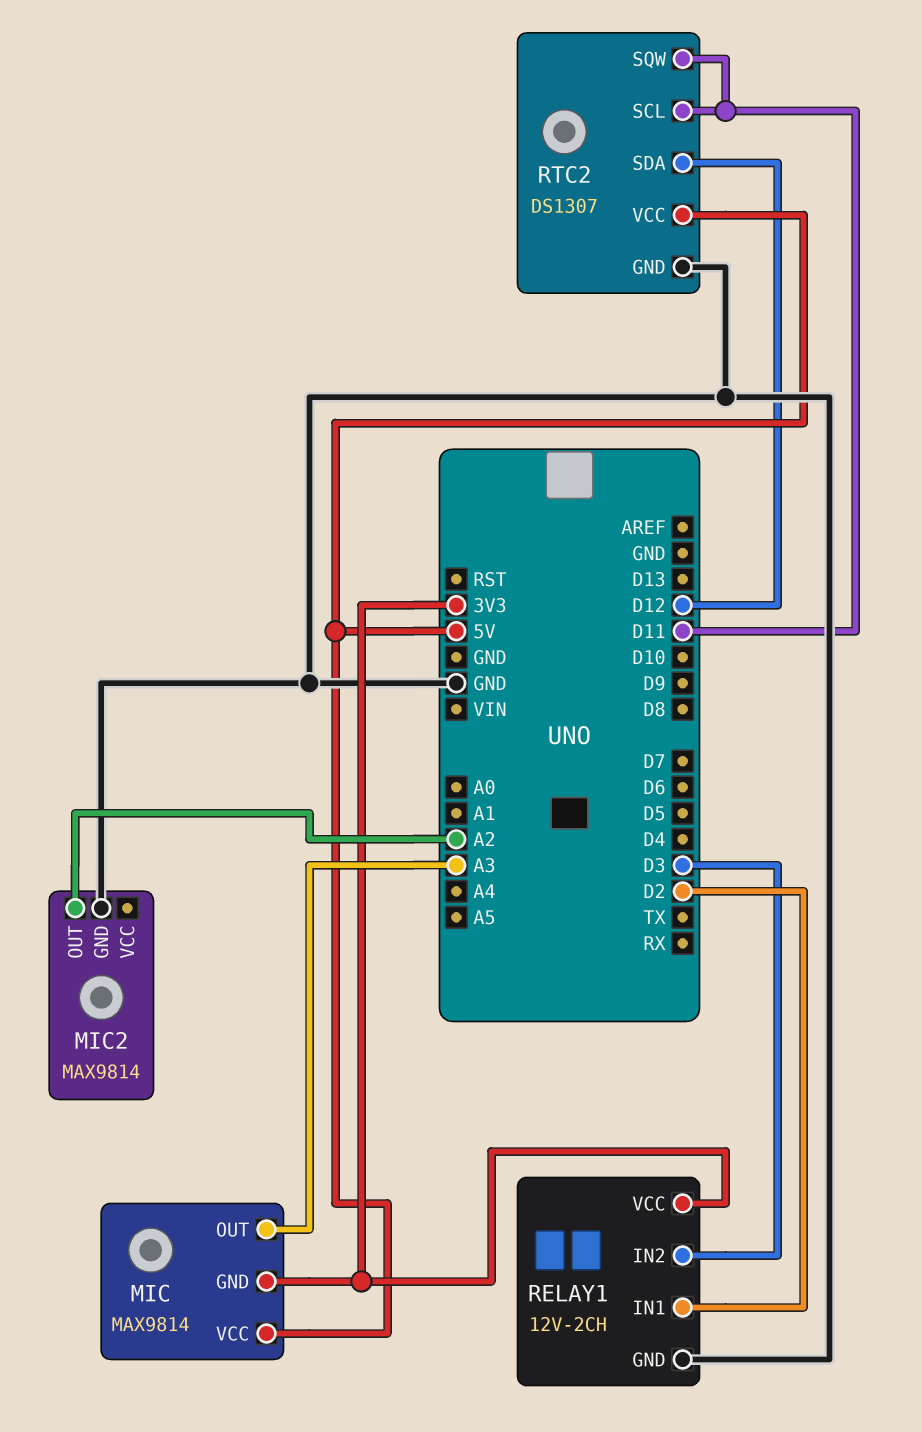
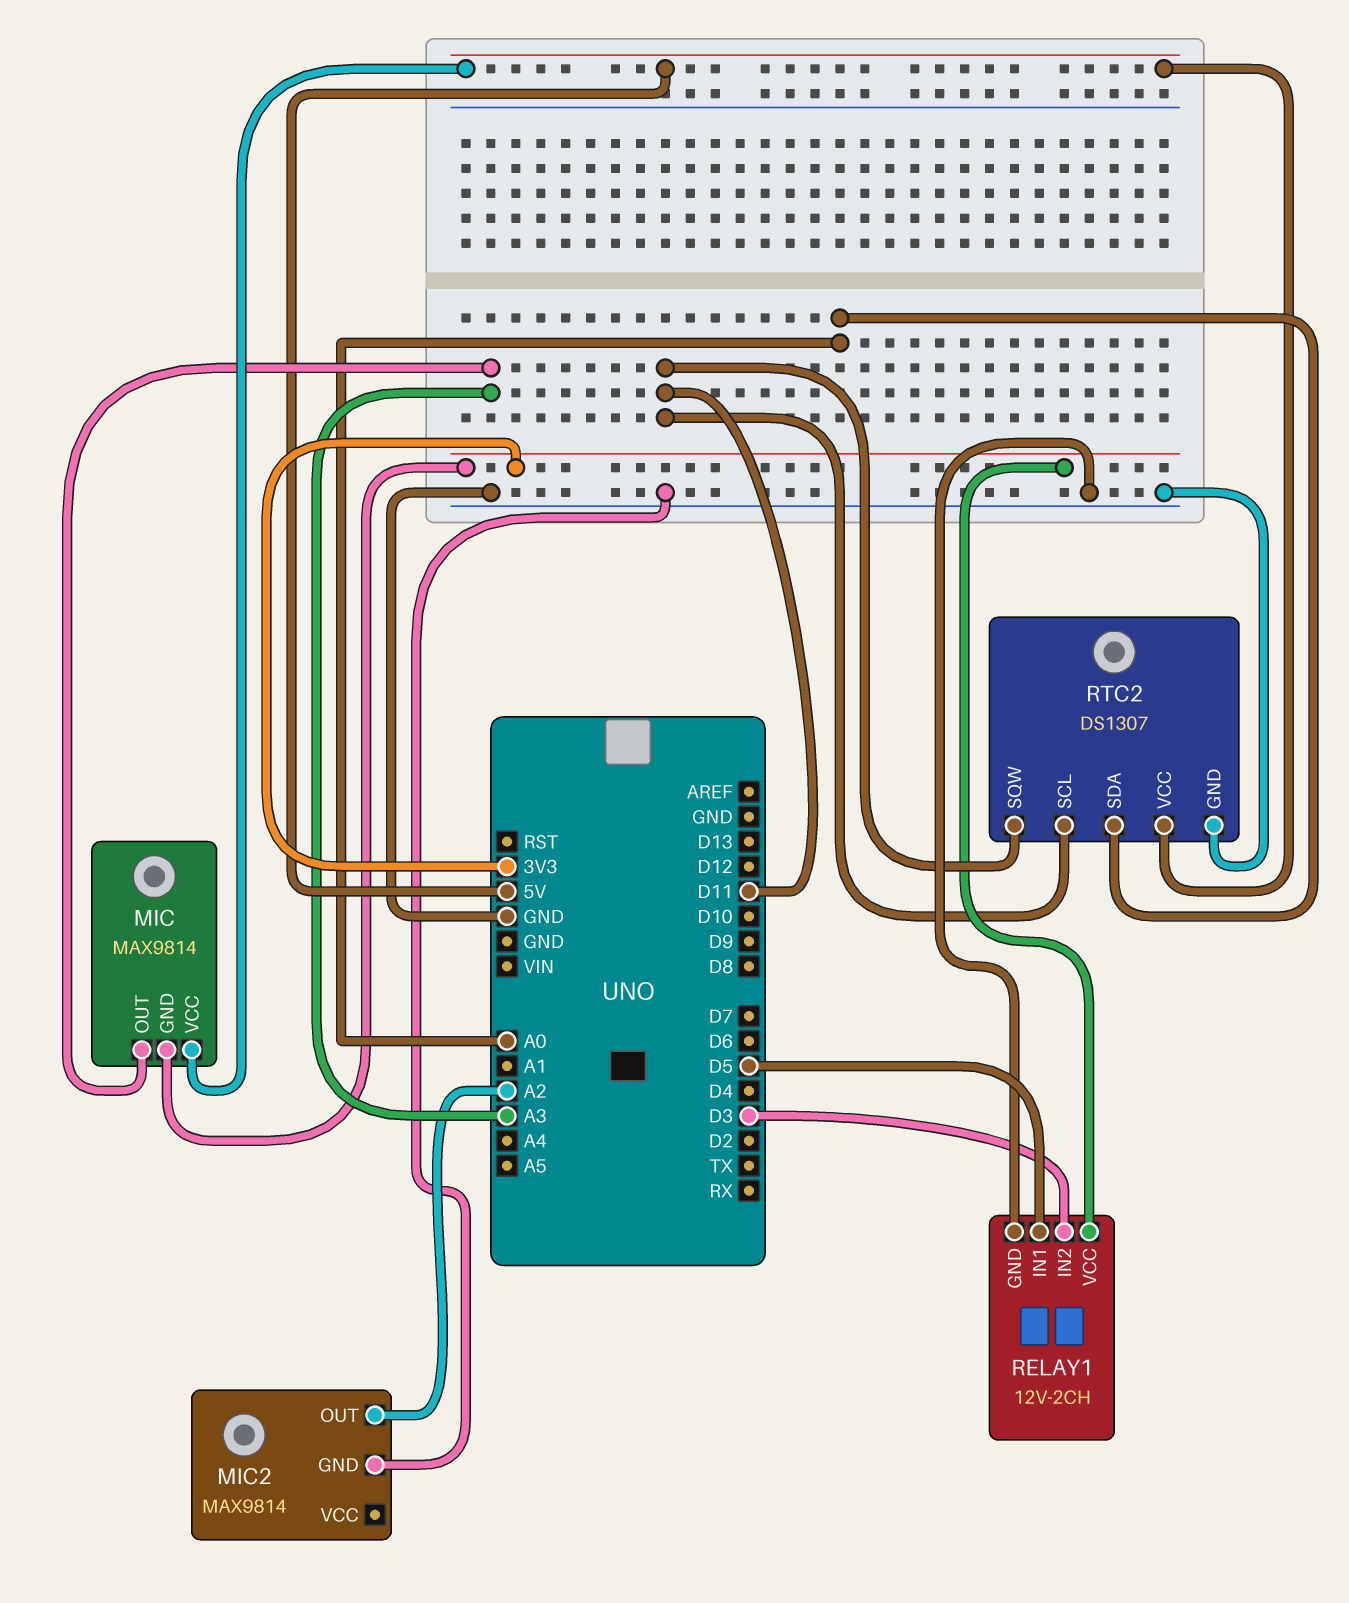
RELAY1 pin IN1: D2 -> D5
RTC2 pin SDA: D12 -> A0

